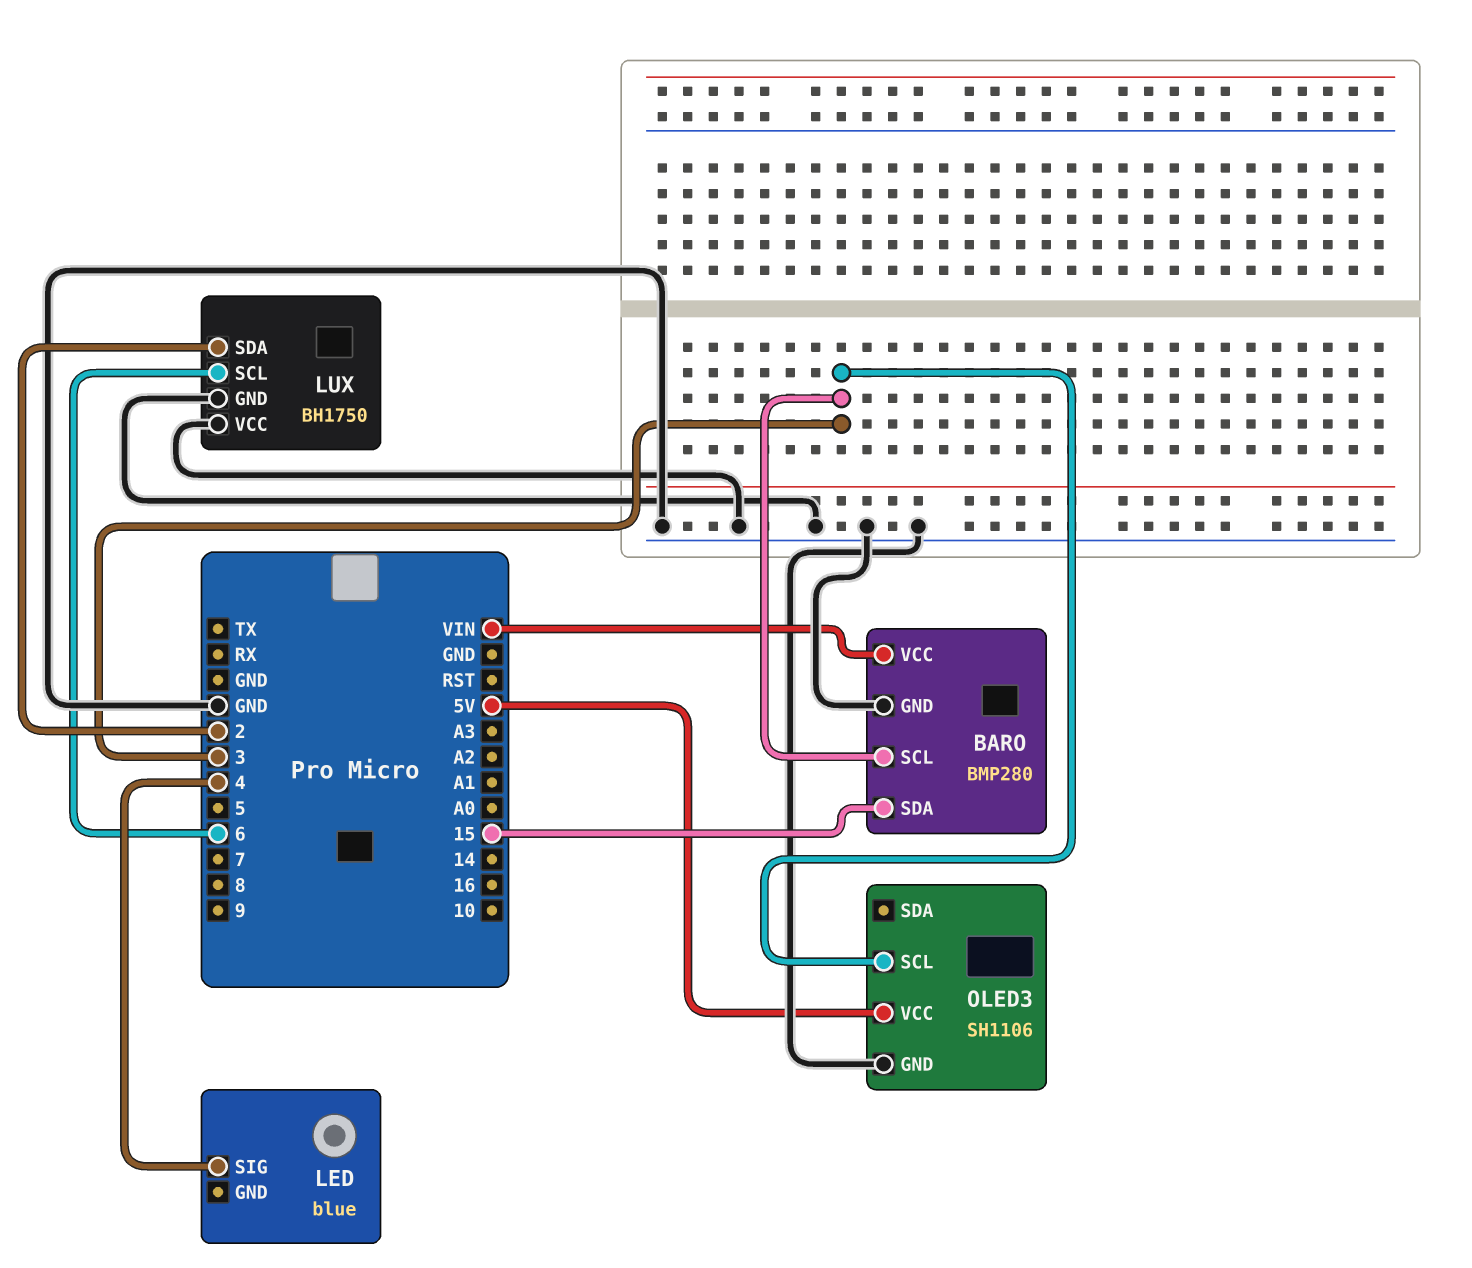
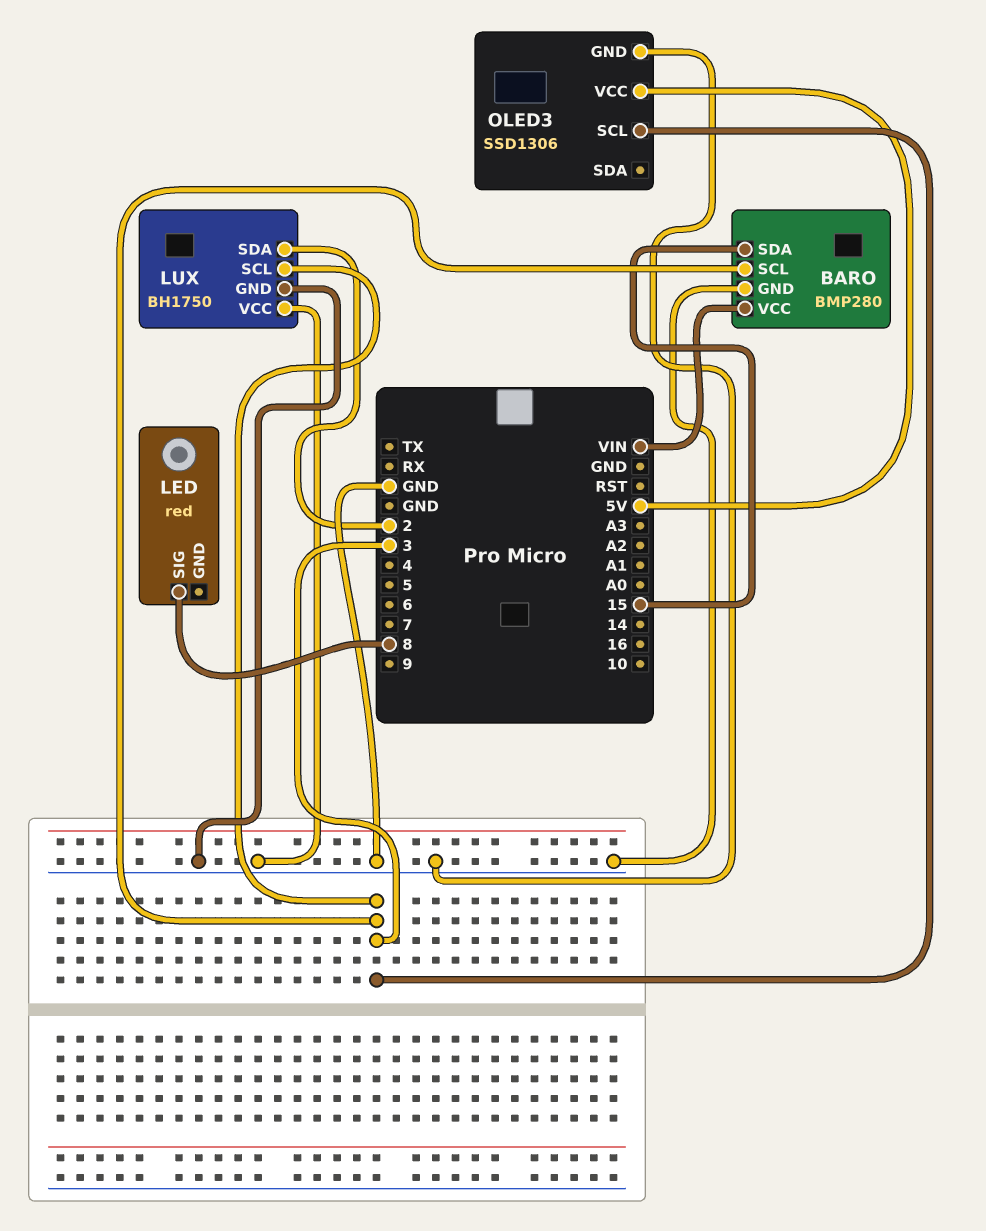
LED: blue -> red
LED pin SIG: 4 -> 8
LUX pin SCL: 6 -> 3
OLED3: SH1106 -> SSD1306

